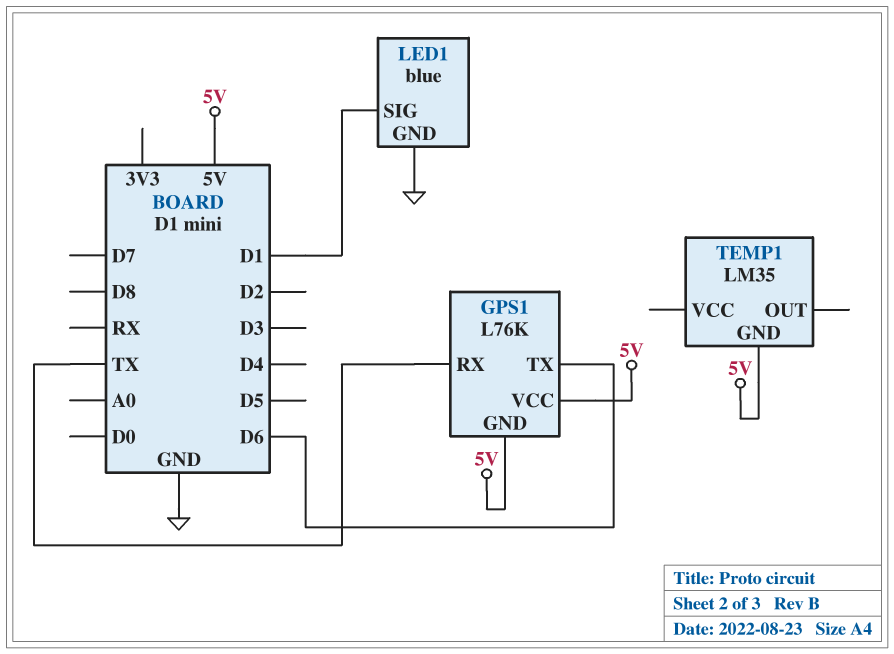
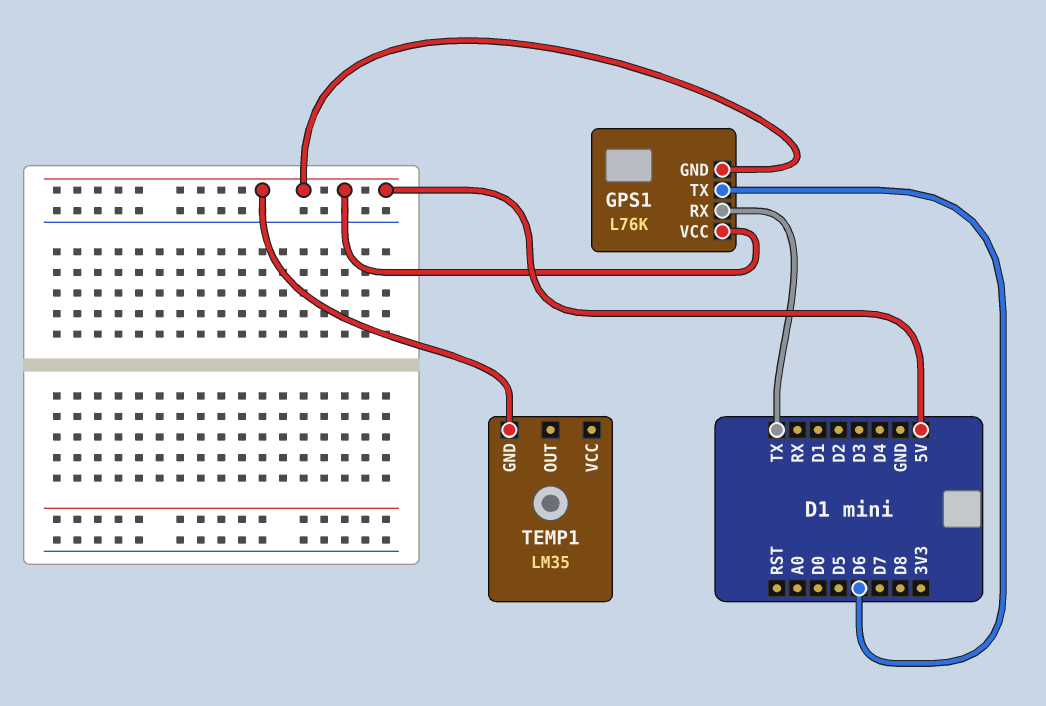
LED1: blue -> none
LED1 pin GND: GND -> none
LED1 pin SIG: D1 -> none

